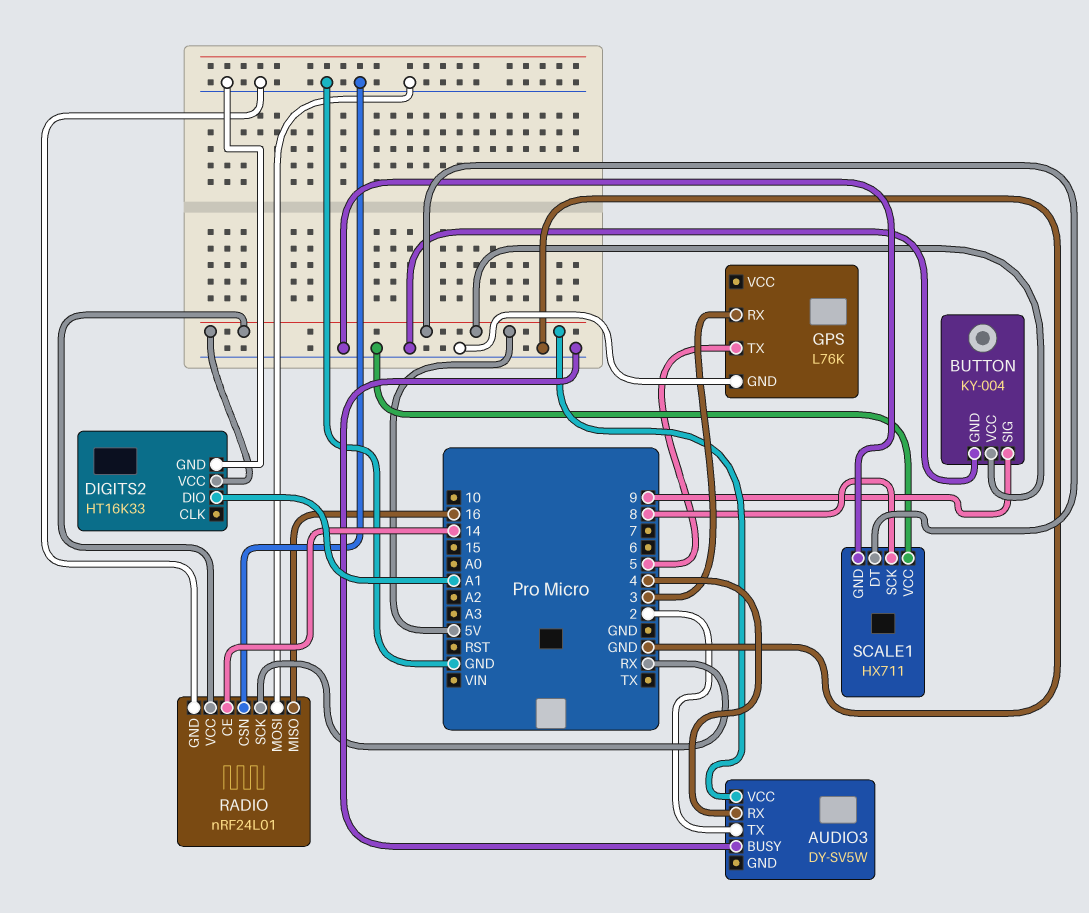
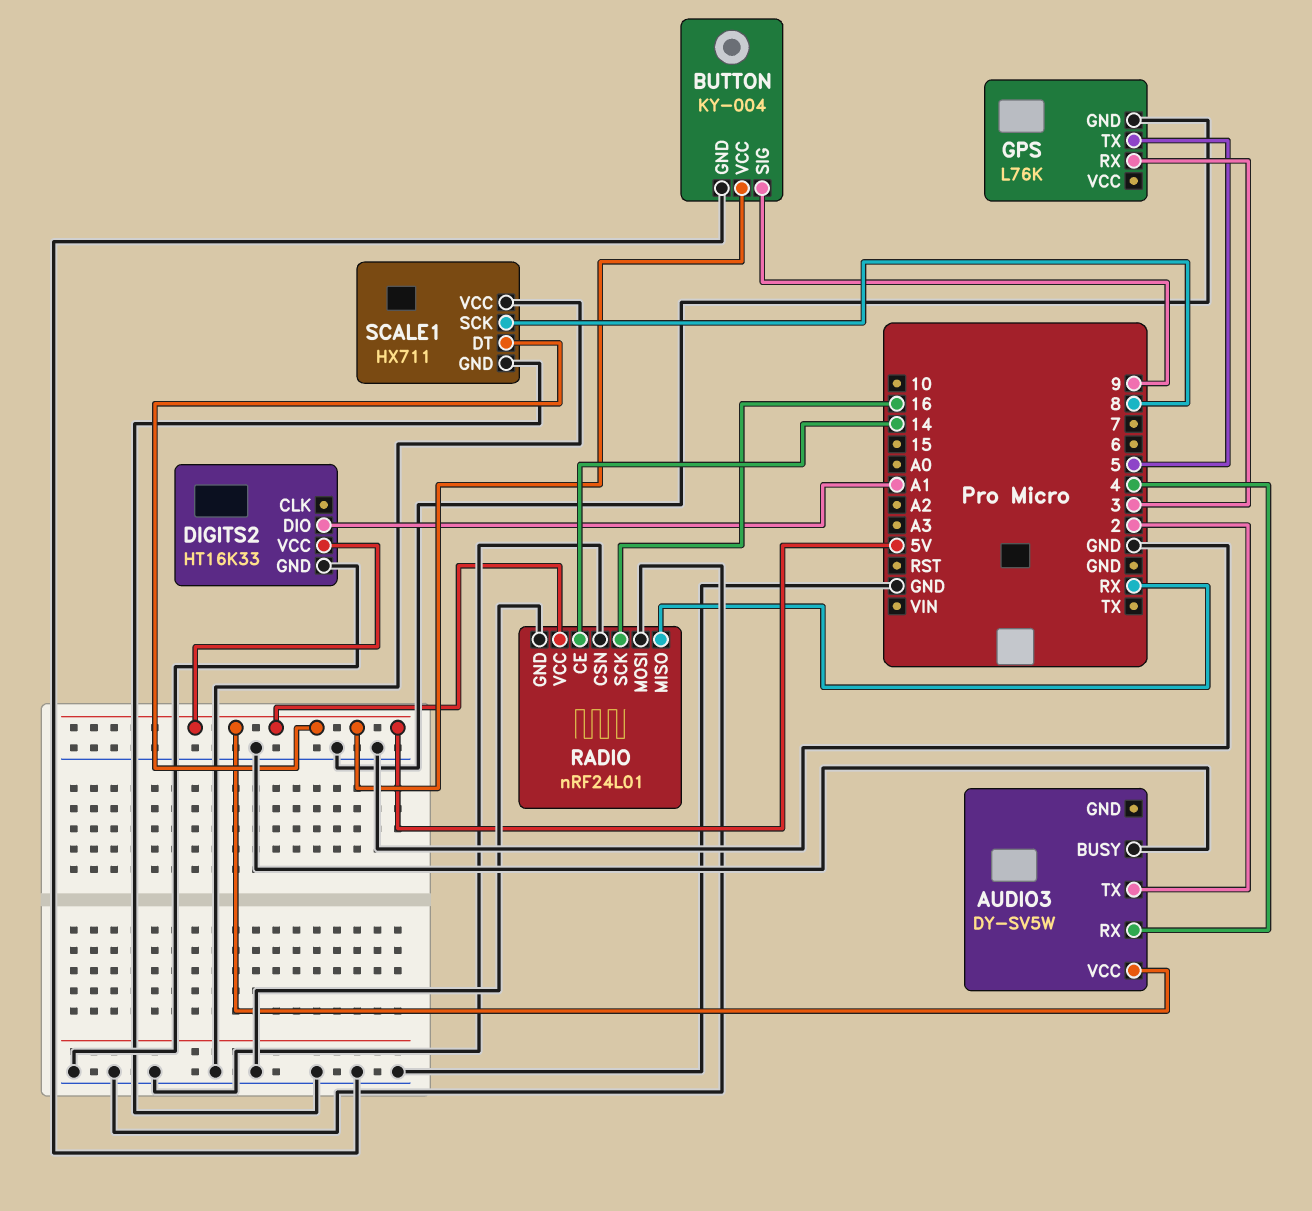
RADIO pin MISO: 16 -> RX
RADIO pin SCK: RX -> 16

